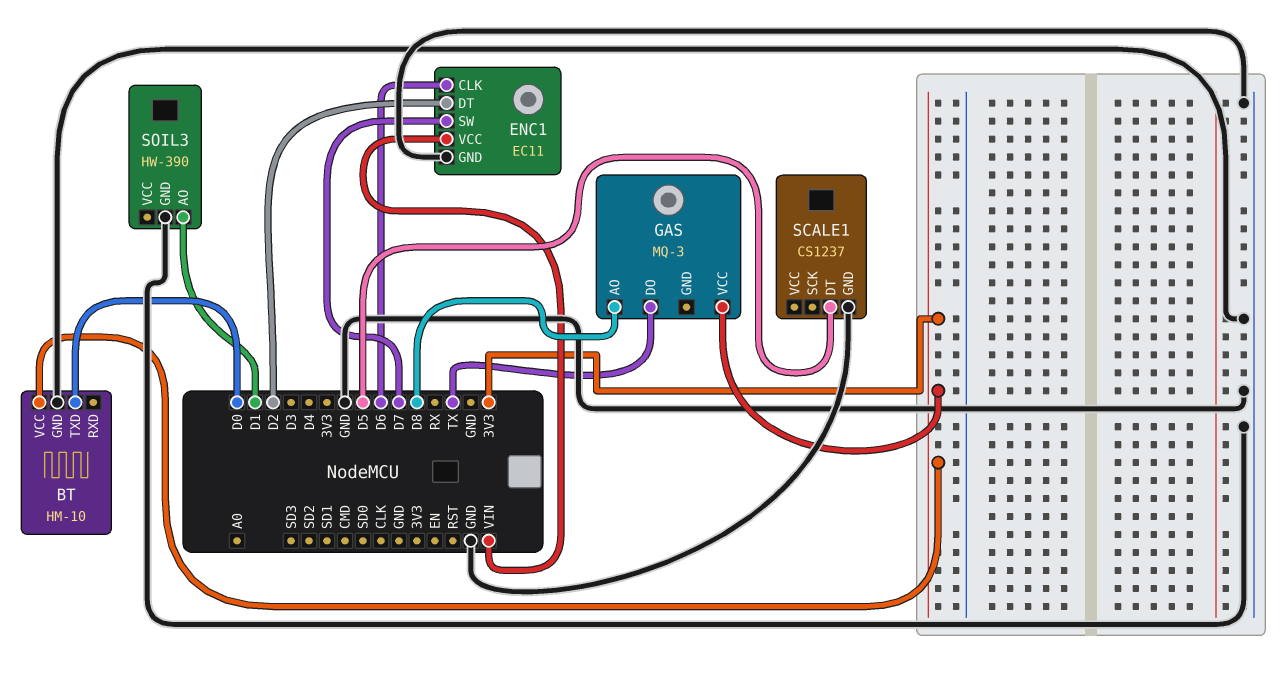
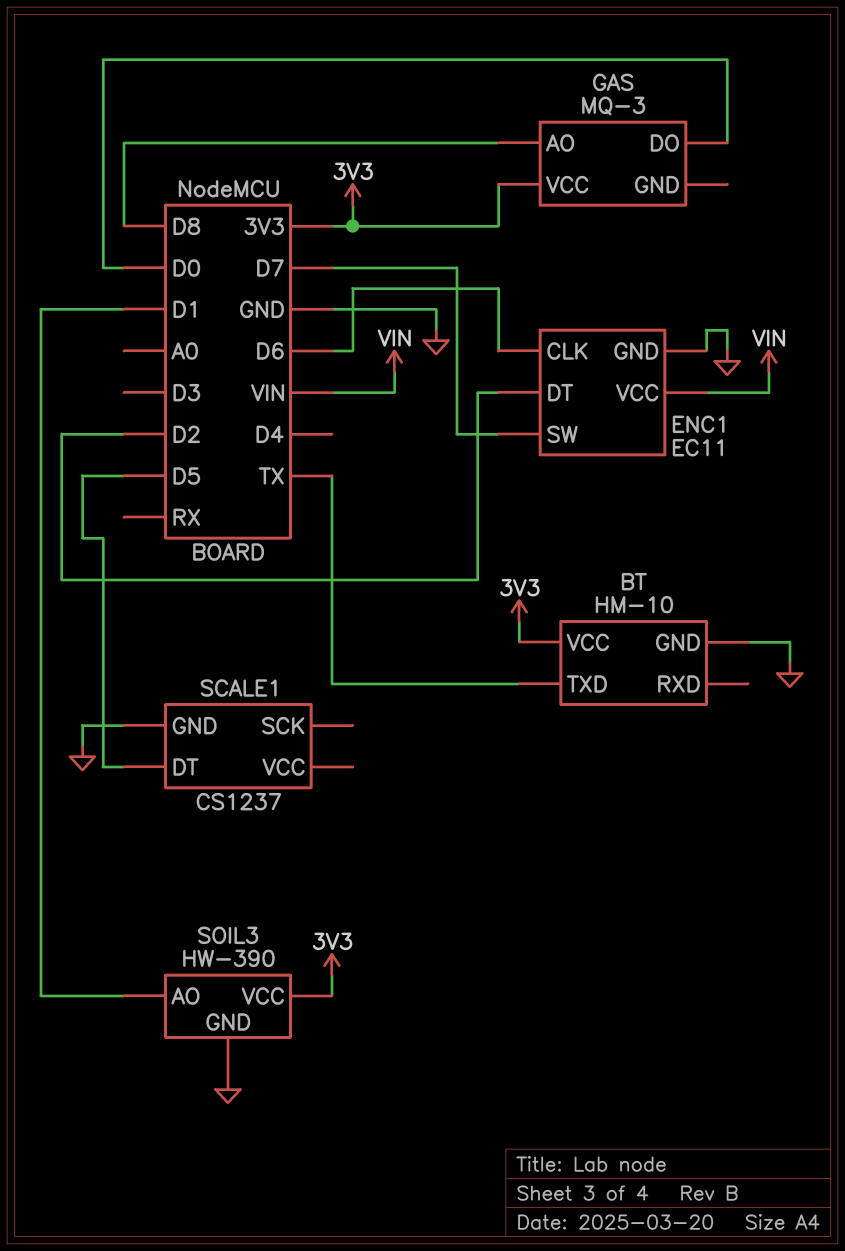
BT pin TXD: D0 -> TX
GAS pin DO: TX -> D0
SOIL3 pin VCC: none -> 3V3

